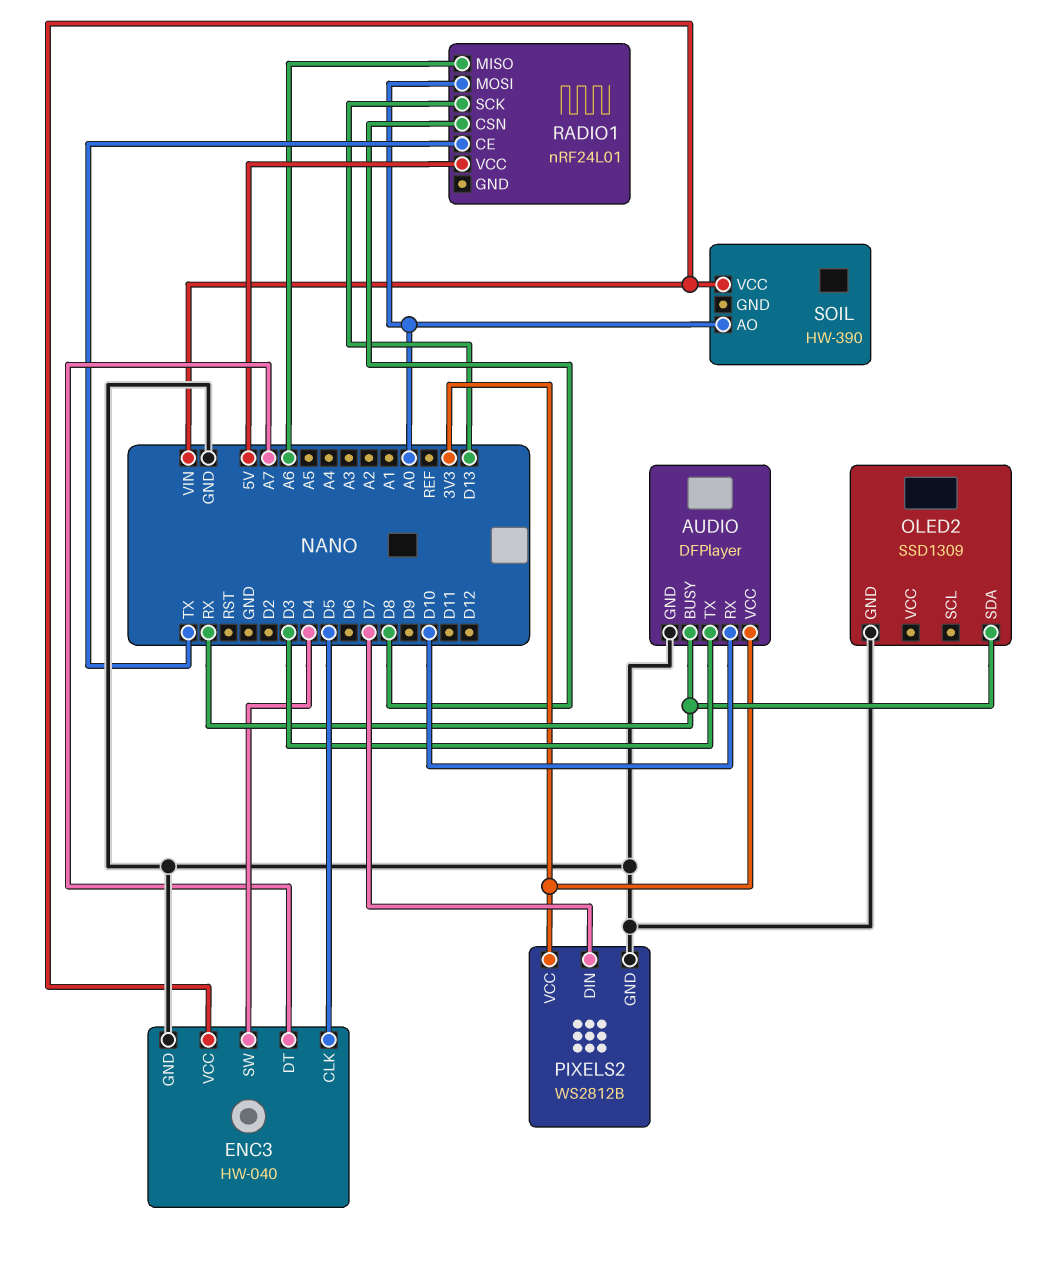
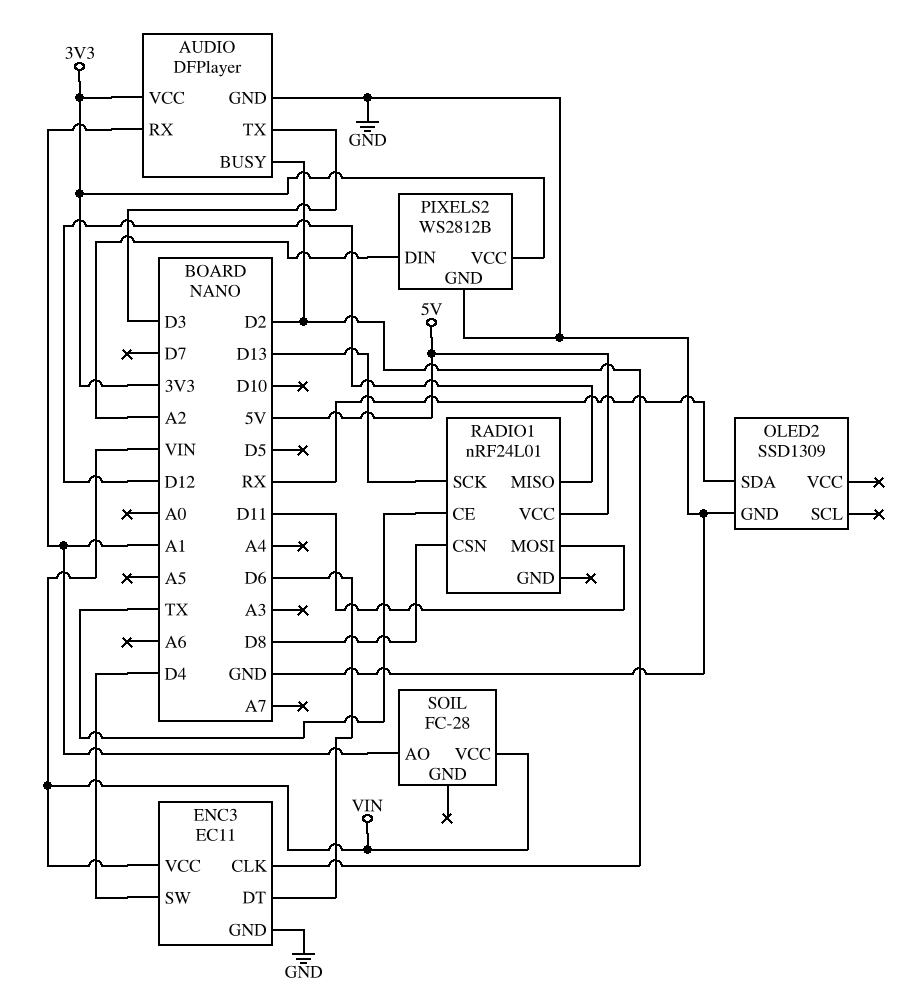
AUDIO pin BUSY: RX -> D2
AUDIO pin RX: D10 -> A1
ENC3: HW-040 -> EC11
ENC3 pin CLK: D5 -> D2
ENC3 pin DT: A7 -> D6
PIXELS2 pin DIN: D7 -> A2
RADIO1 pin MISO: A6 -> D12
RADIO1 pin MOSI: A0 -> D11
SOIL: HW-390 -> FC-28
SOIL pin AO: A0 -> A1

